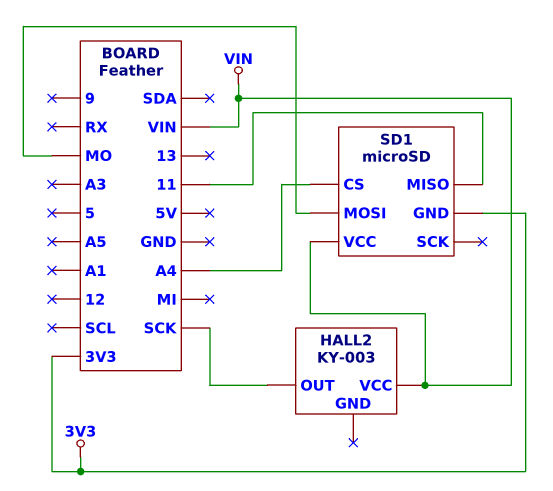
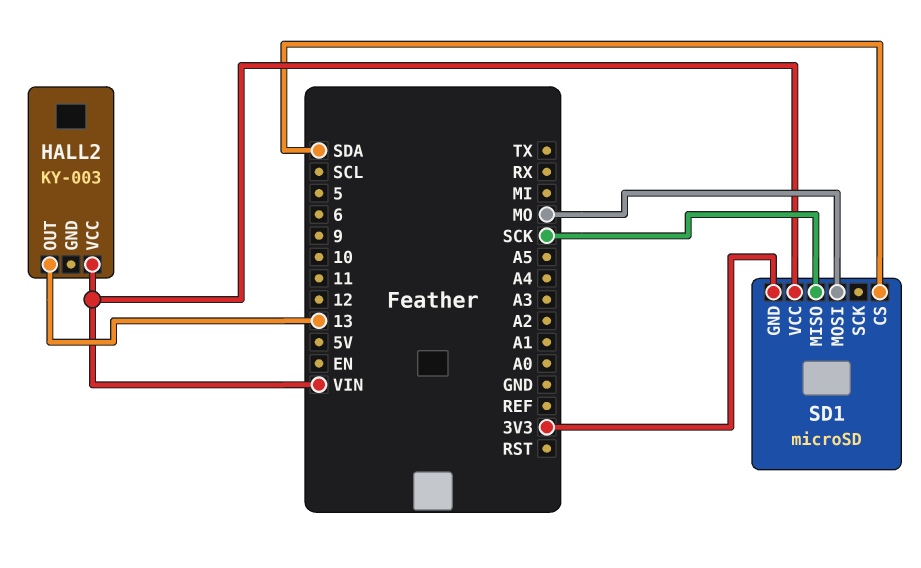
HALL2 pin OUT: SCK -> 13
SD1 pin CS: A4 -> SDA
SD1 pin MISO: 11 -> SCK

